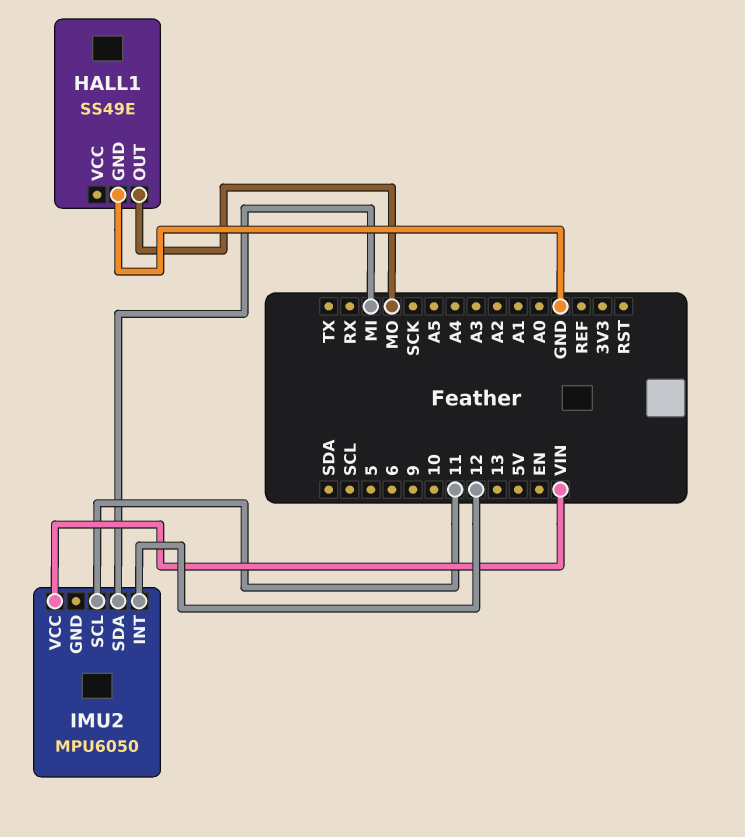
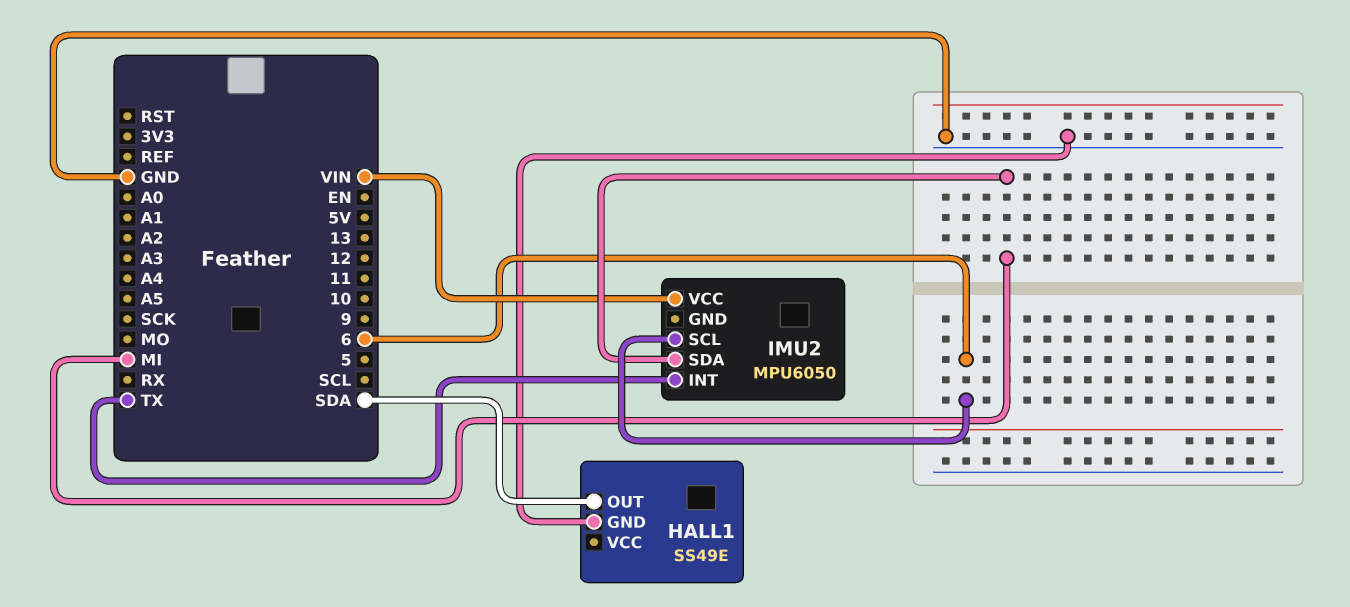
HALL1 pin OUT: MO -> SDA
IMU2 pin INT: 12 -> TX
IMU2 pin SCL: 11 -> 6

